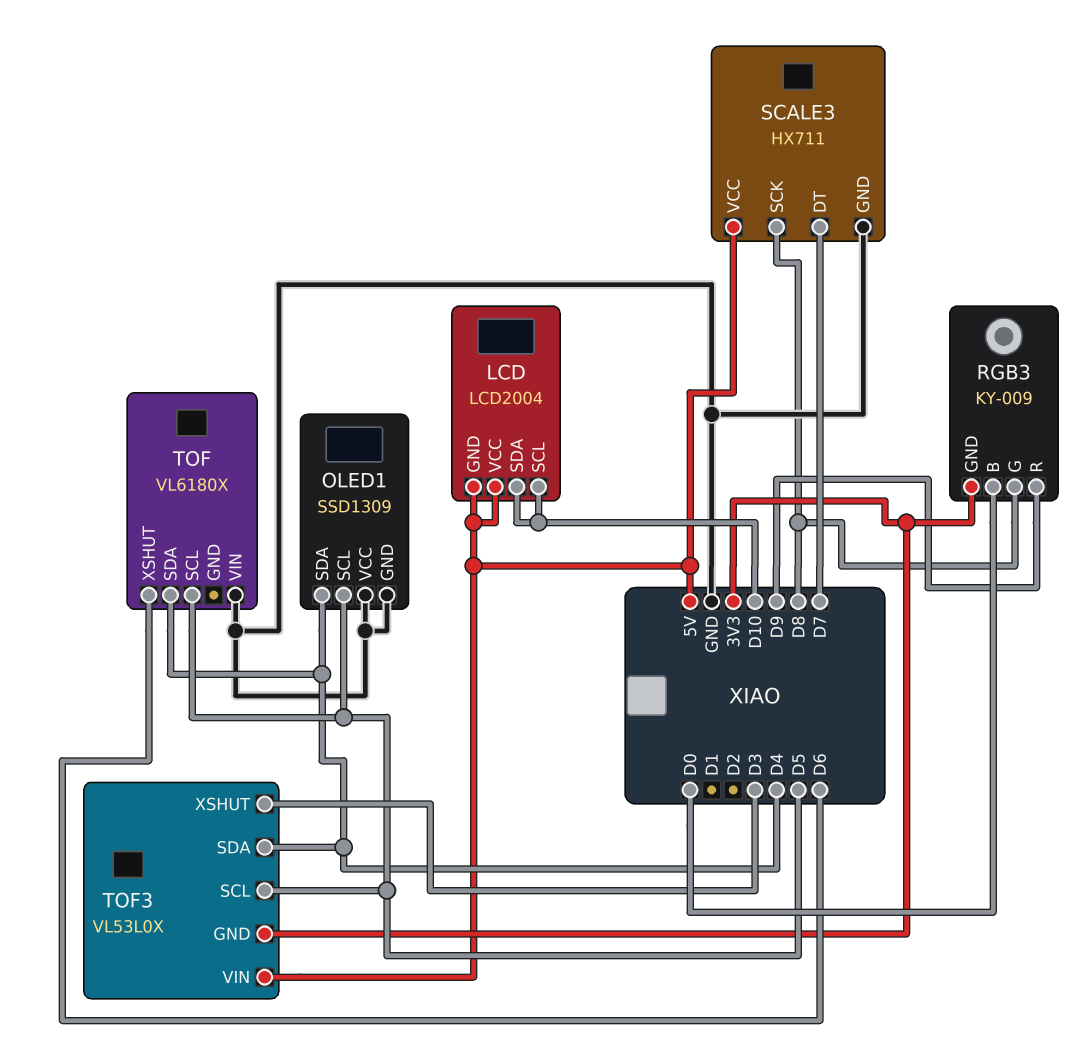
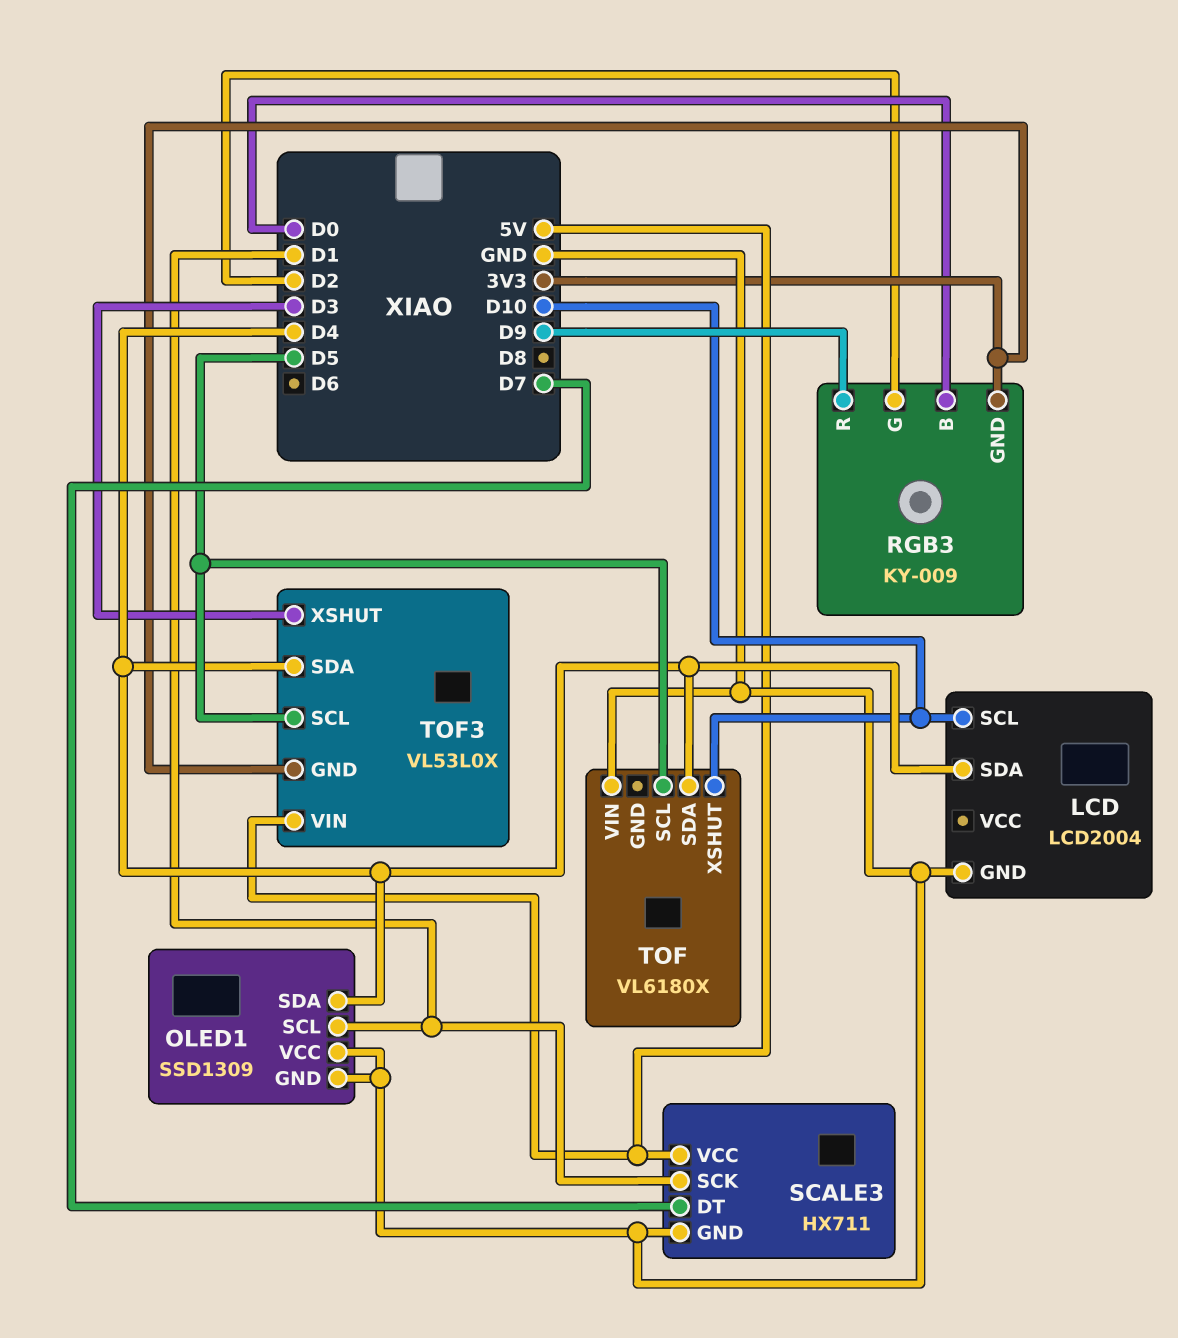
LCD pin GND: 5V -> GND
LCD pin SDA: D10 -> D4
LCD pin VCC: 5V -> none
OLED1 pin SCL: D5 -> D1
RGB3 pin G: D8 -> D2
SCALE3 pin SCK: D8 -> D1
TOF pin XSHUT: D6 -> D10

